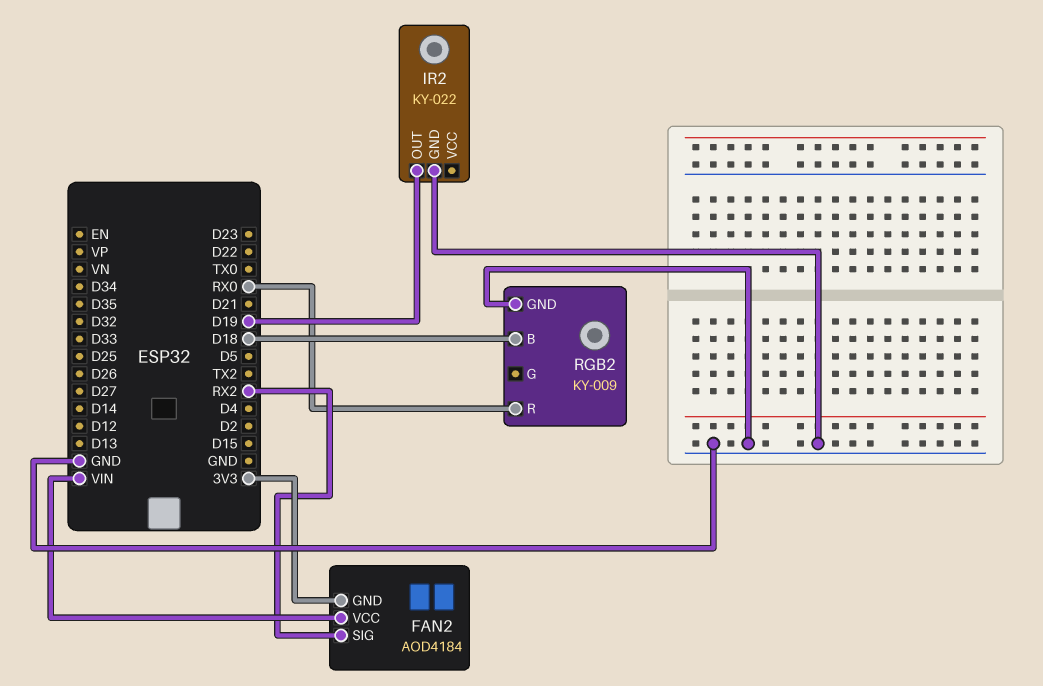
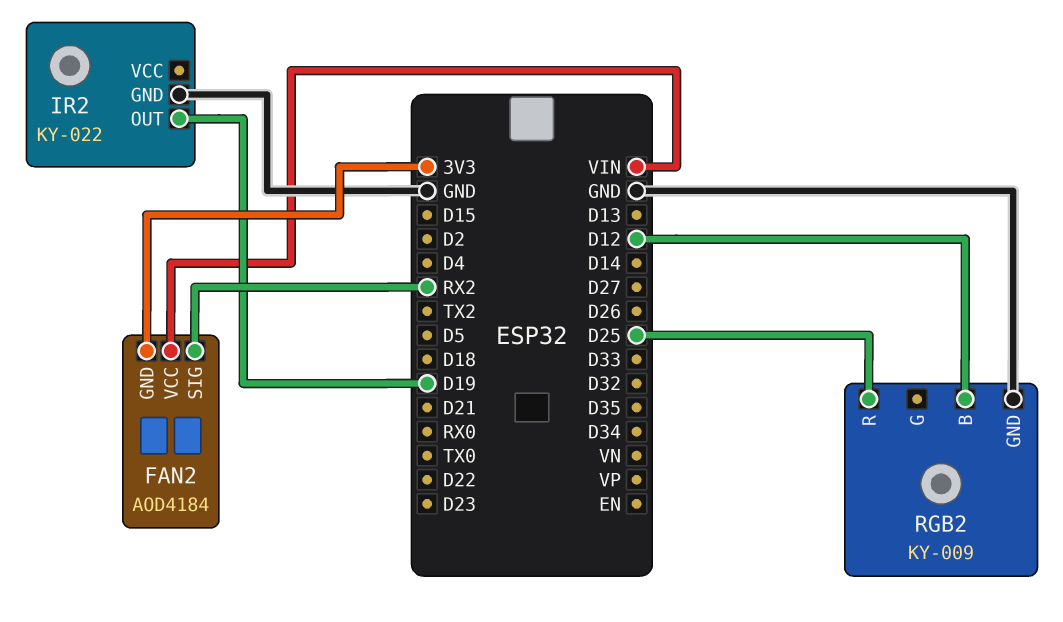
RGB2 pin B: D18 -> D12
RGB2 pin R: RX0 -> D25

